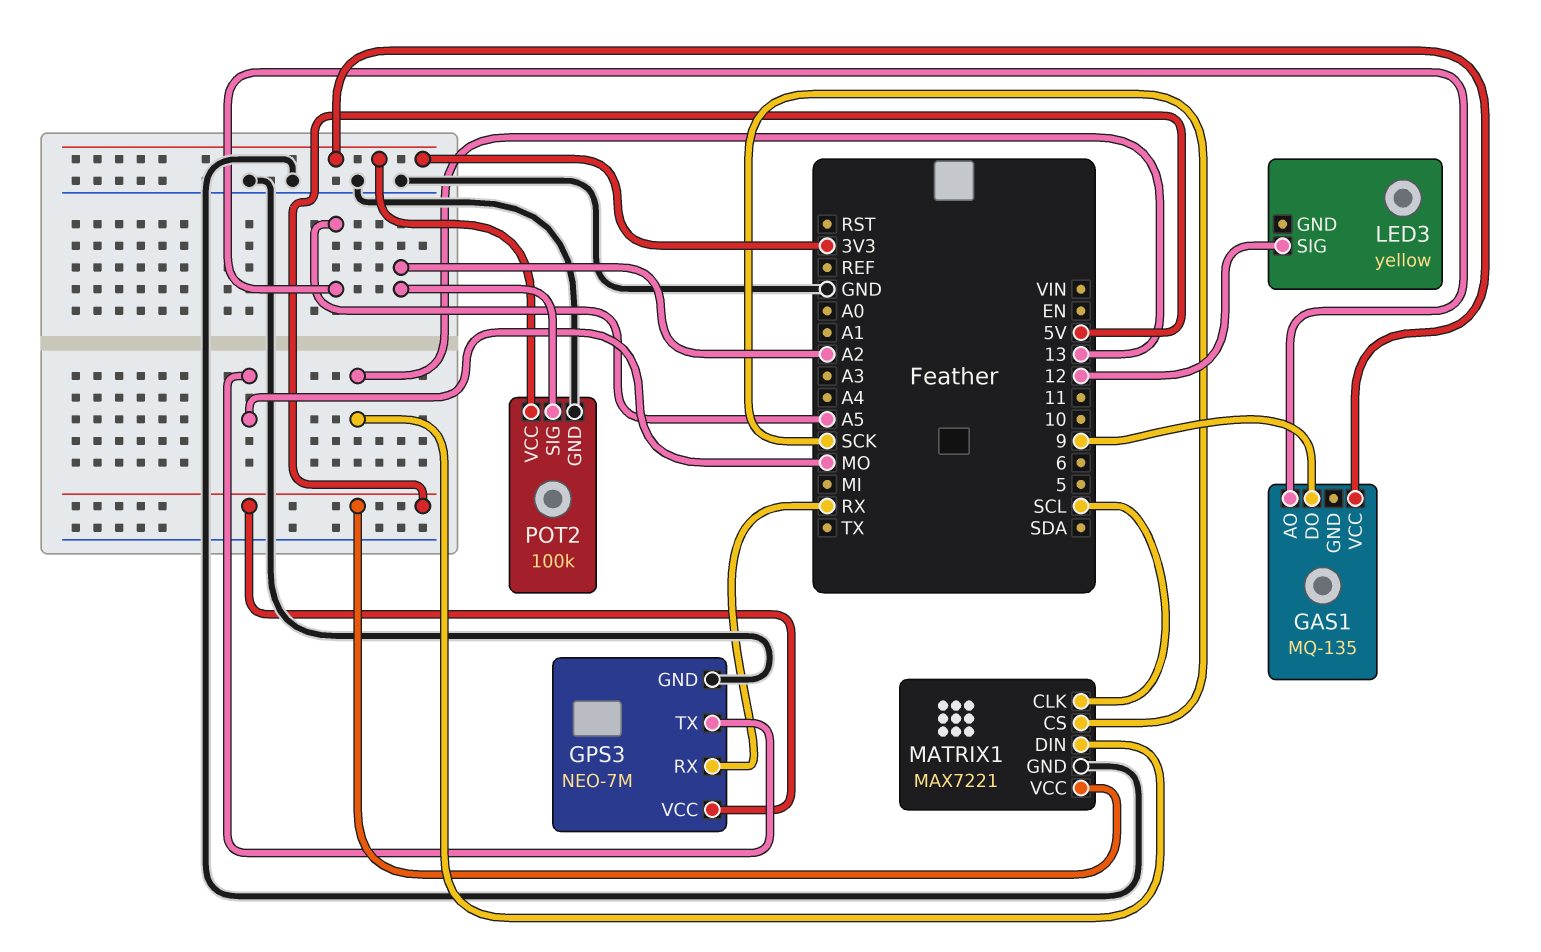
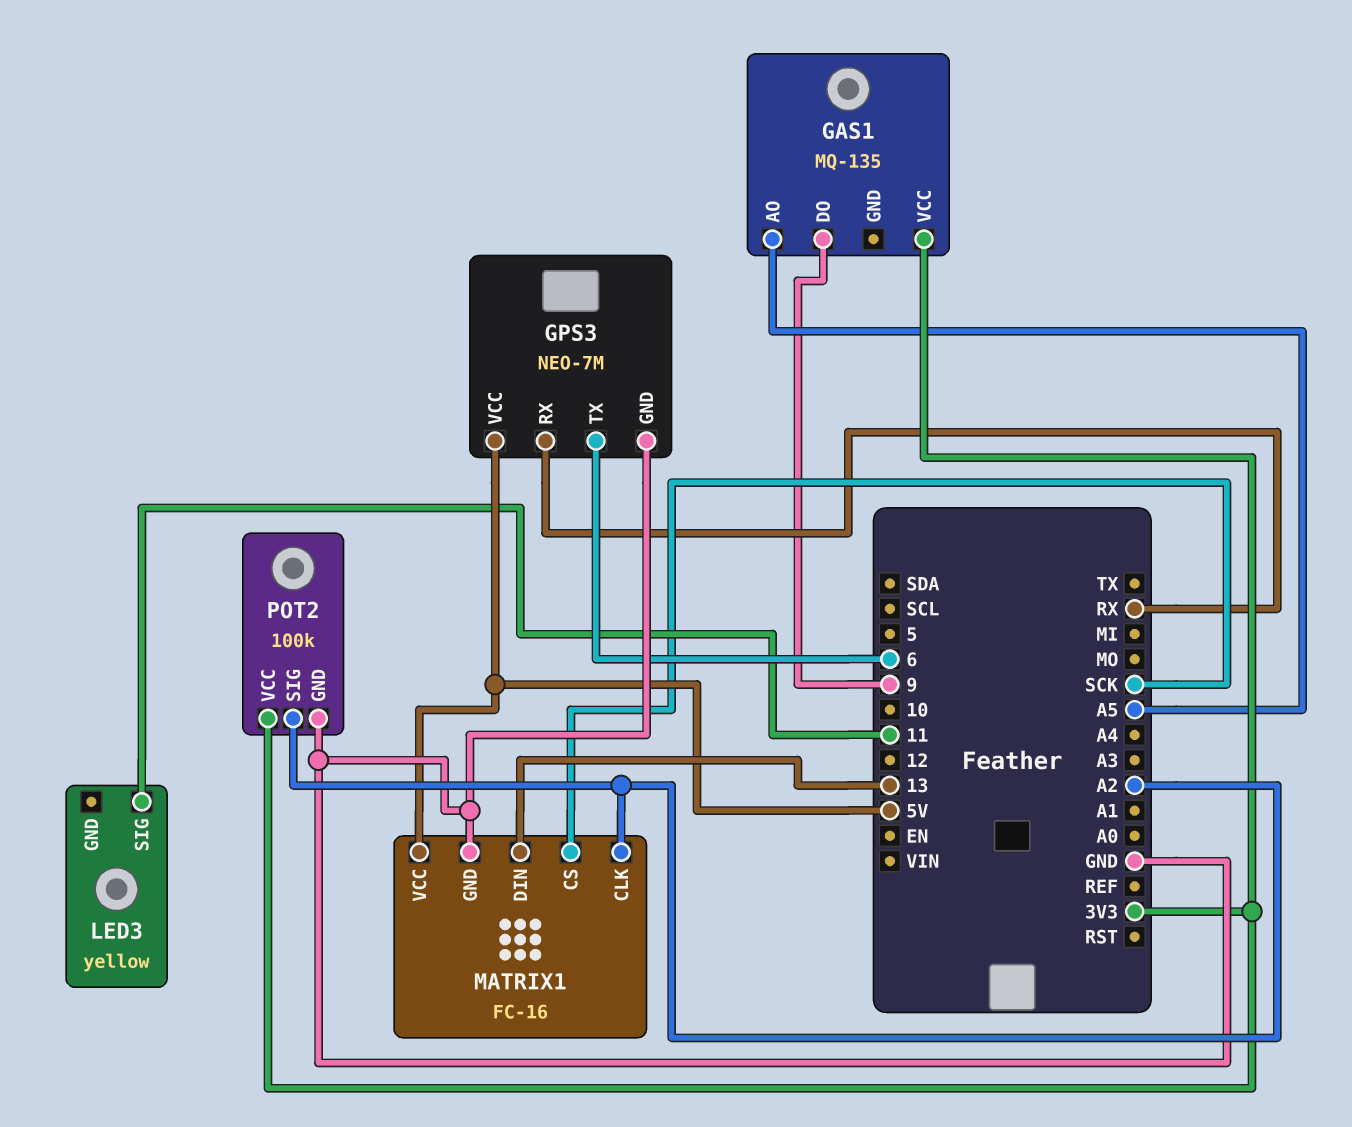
GPS3 pin TX: MO -> 6
LED3 pin SIG: 12 -> 11
MATRIX1: MAX7221 -> FC-16
MATRIX1 pin CLK: SCL -> A2

